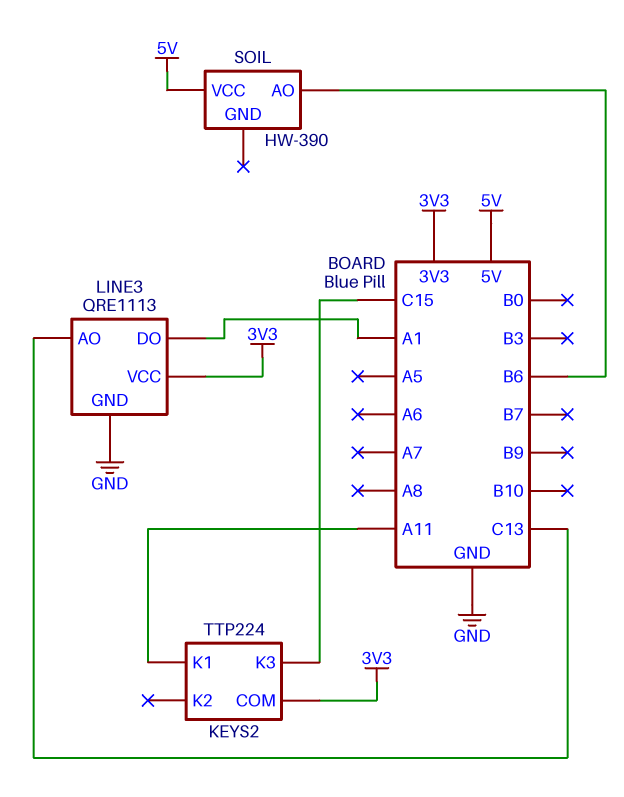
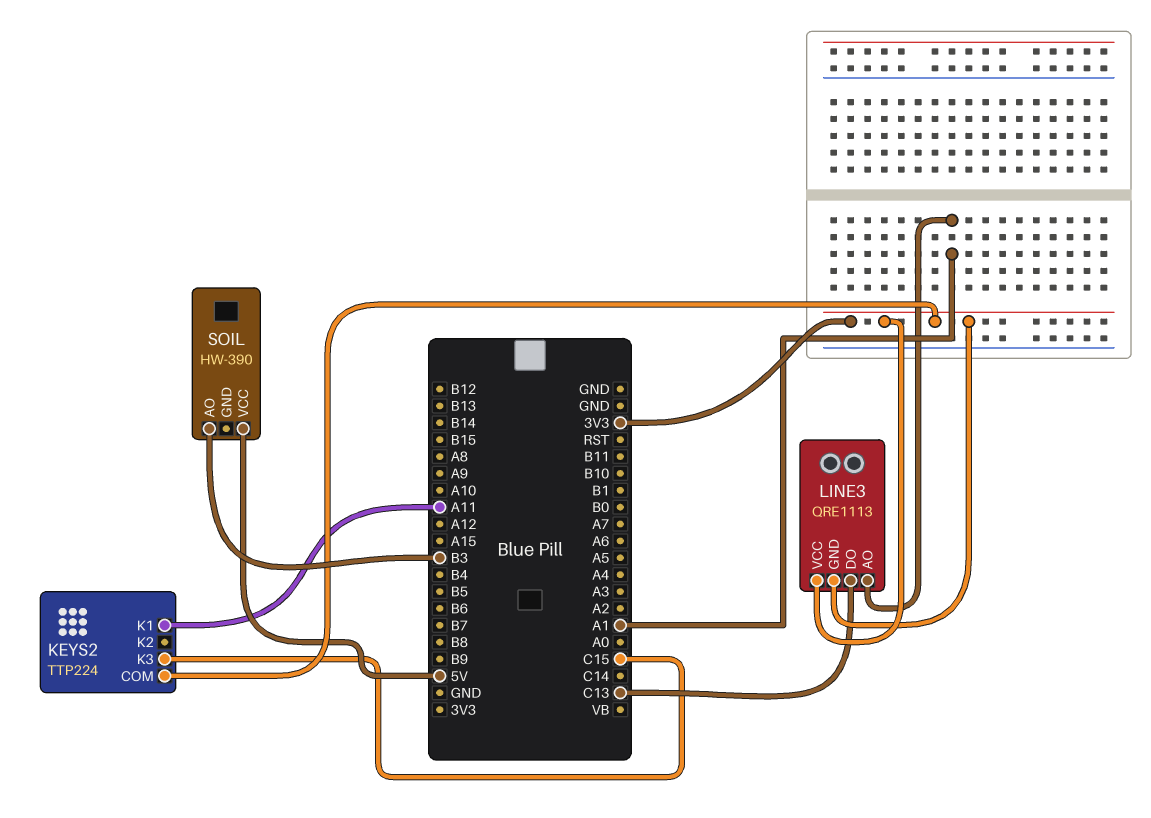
LINE3 pin AO: C13 -> A1
LINE3 pin DO: A1 -> C13
LINE3 pin GND: GND -> 3V3
SOIL pin AO: B6 -> B3

